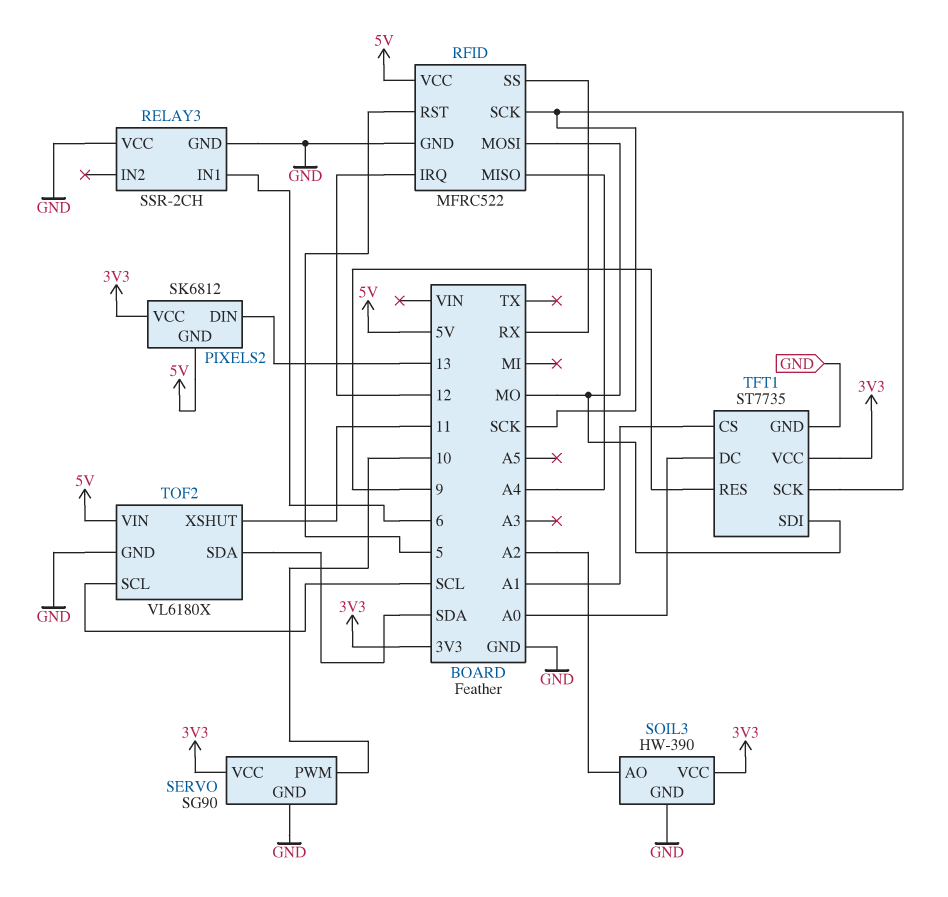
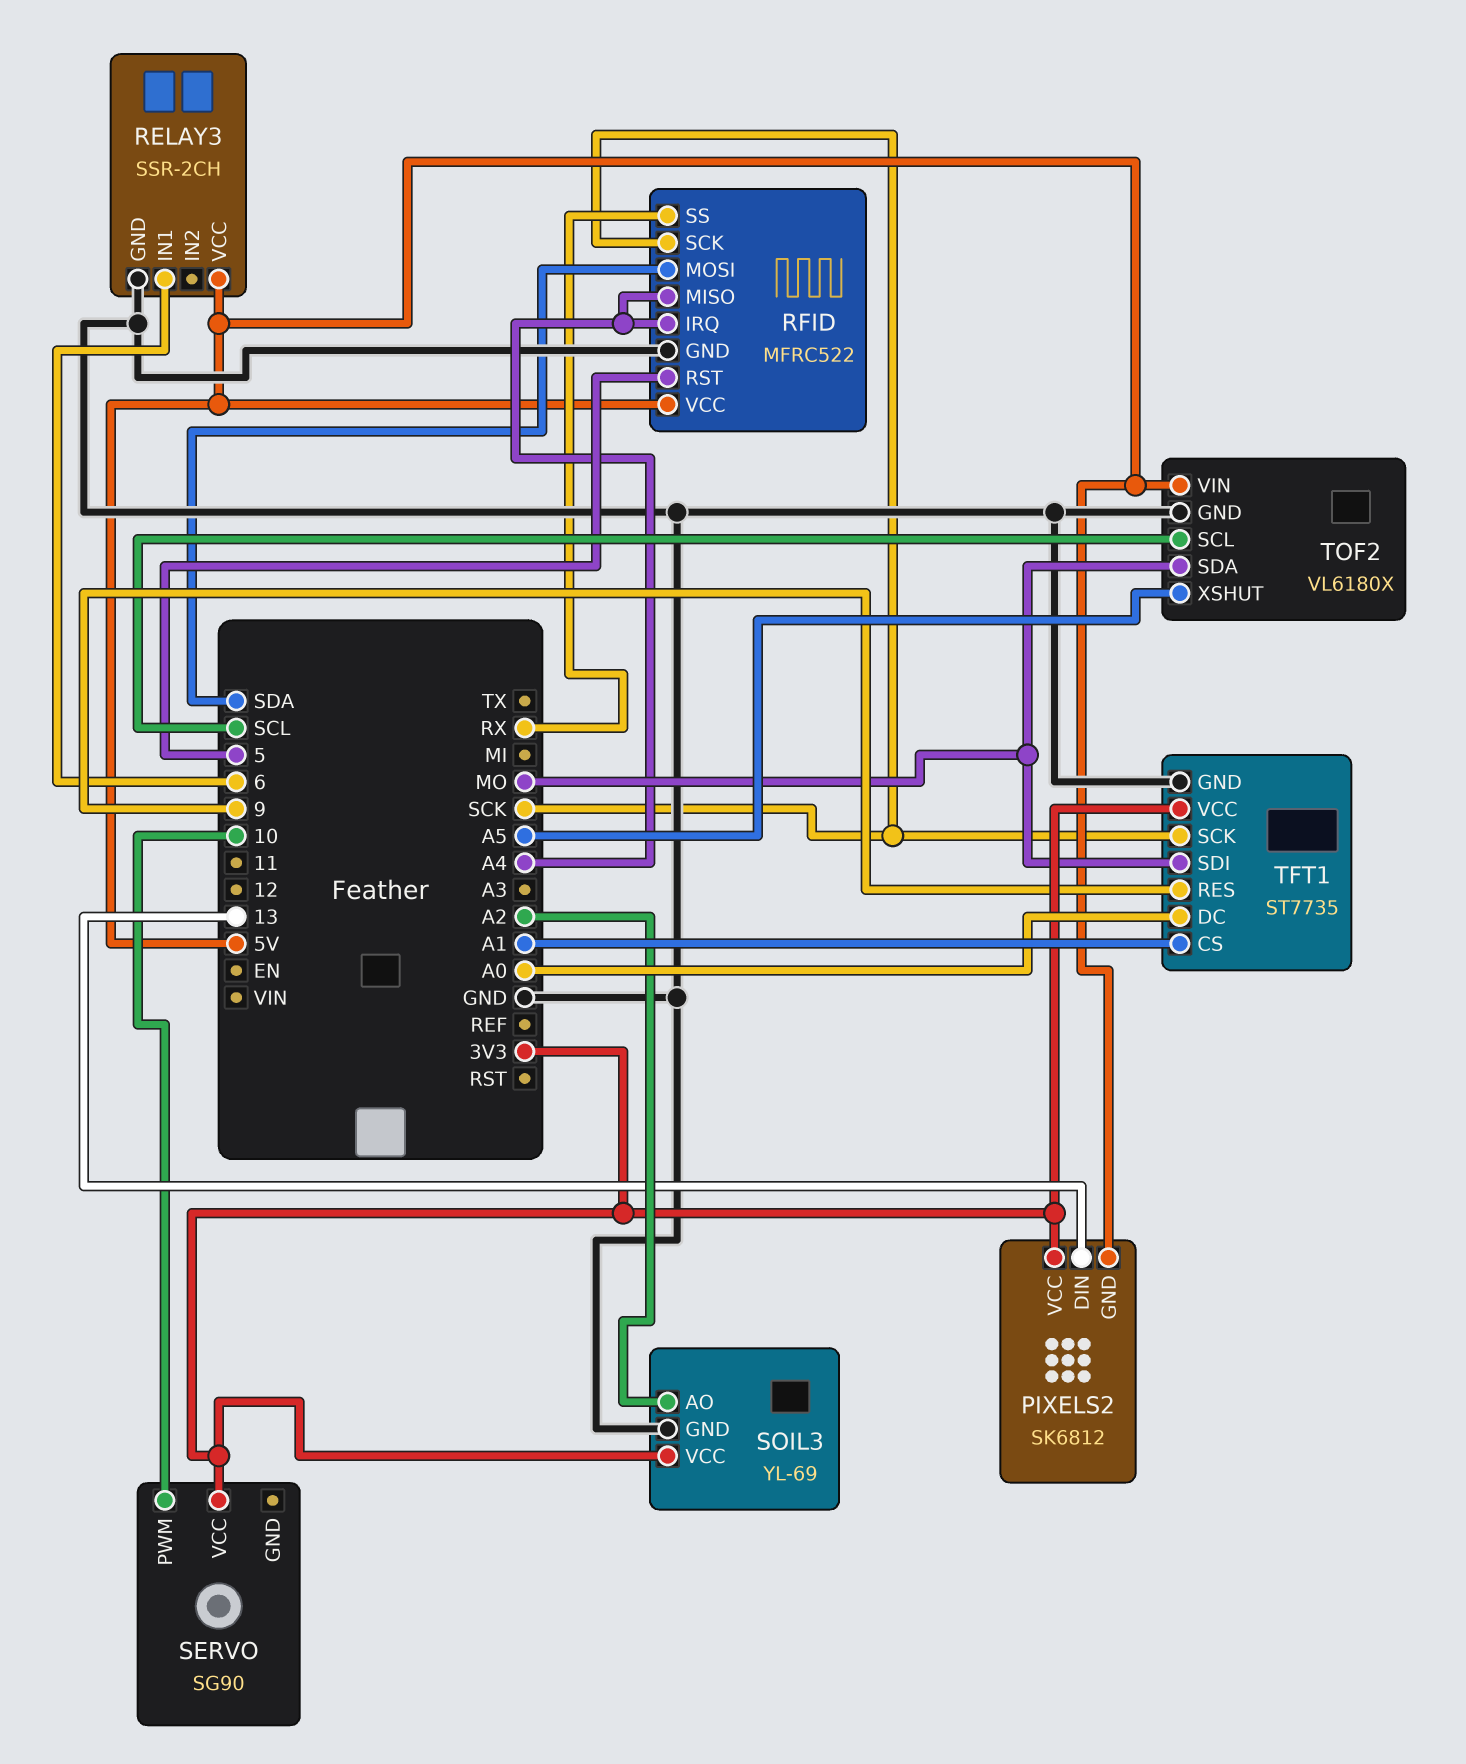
RELAY3 pin VCC: GND -> 5V
RFID pin IRQ: 12 -> A4
RFID pin MOSI: MO -> SDA
SERVO pin GND: GND -> none
SOIL3: HW-390 -> YL-69
TOF2 pin SDA: SDA -> MO
TOF2 pin XSHUT: 11 -> A5

